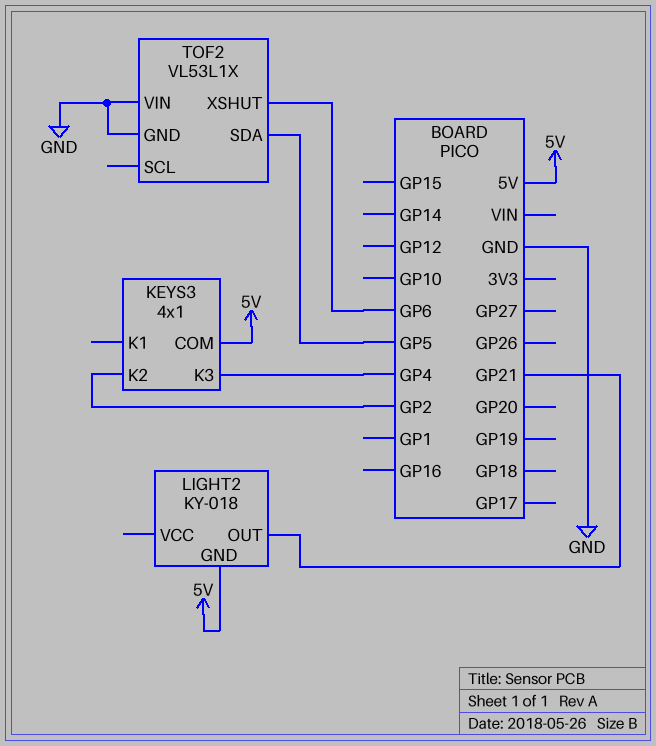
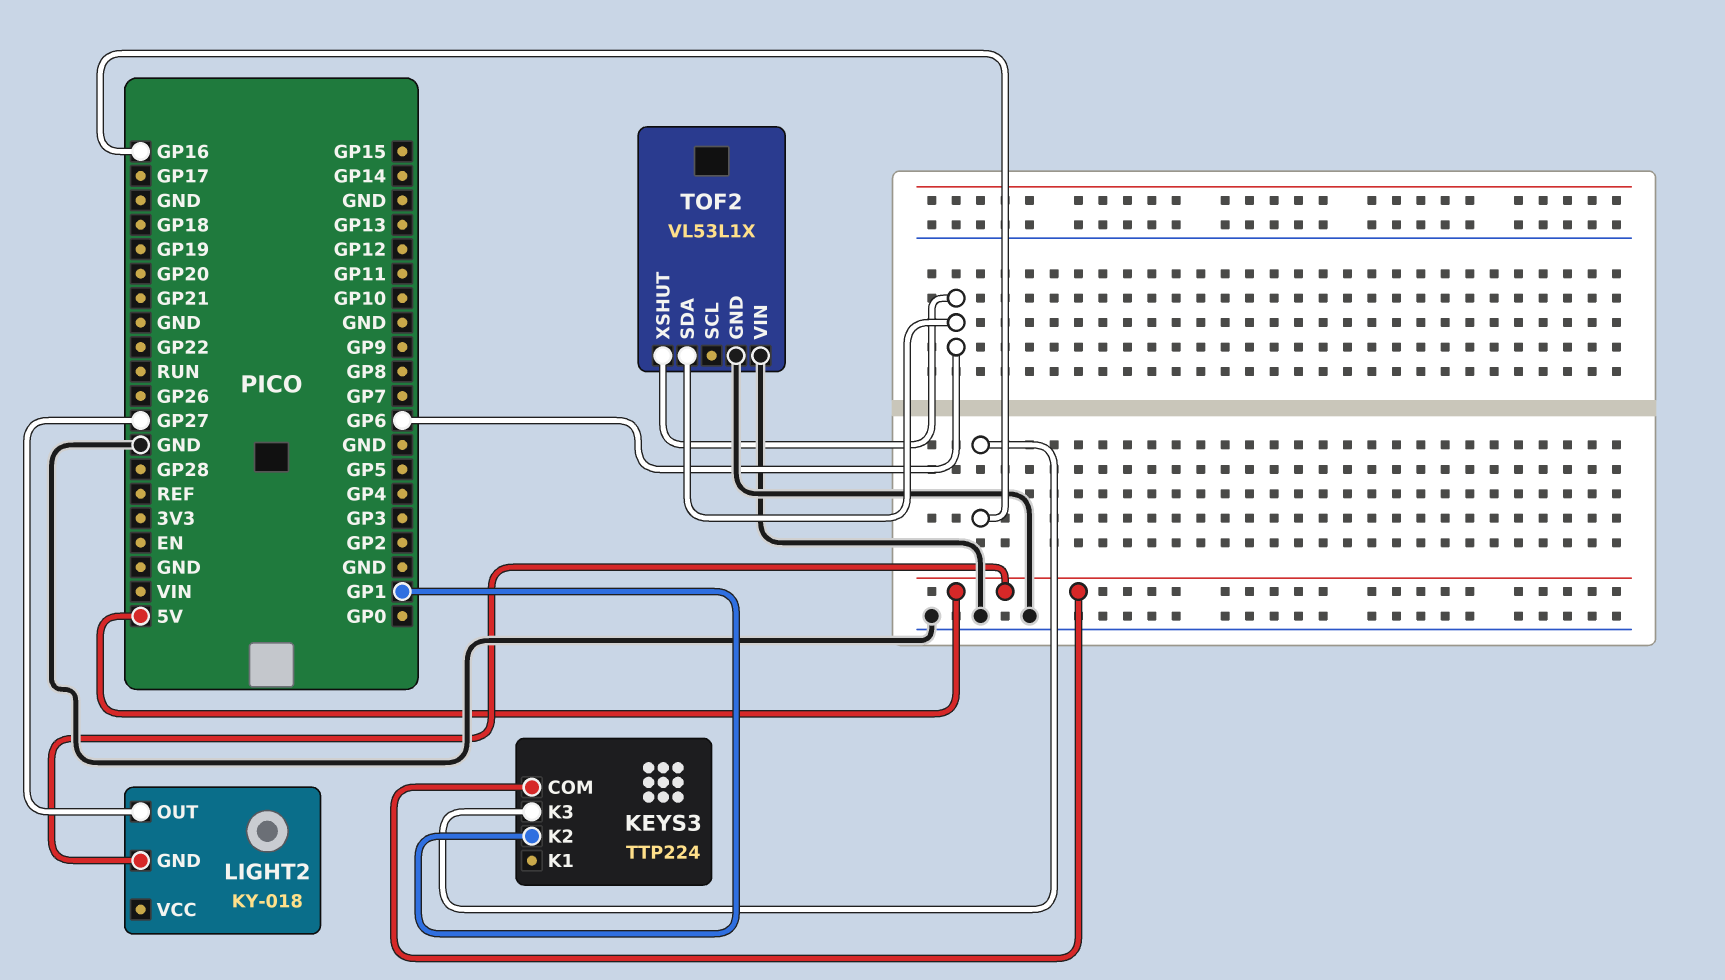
KEYS3: 4x1 -> TTP224
KEYS3 pin K2: GP2 -> GP1
KEYS3 pin K3: GP4 -> GP16
LIGHT2 pin OUT: GP21 -> GP27
TOF2 pin SDA: GP5 -> GP6

